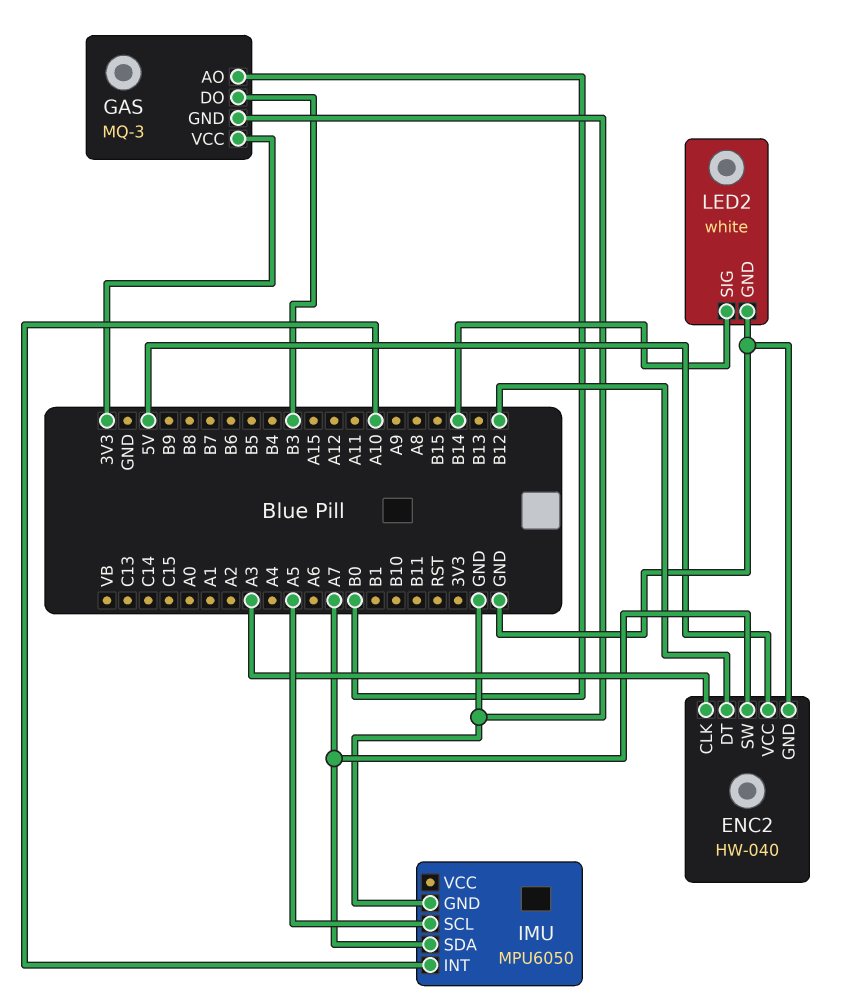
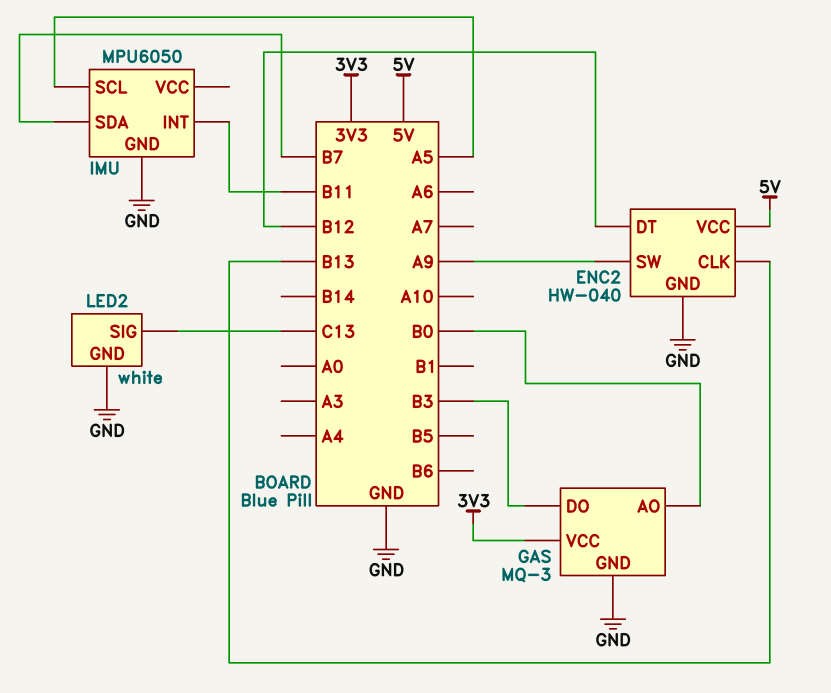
ENC2 pin CLK: A3 -> B13
ENC2 pin SW: A7 -> A9
IMU pin INT: A10 -> B11
IMU pin SDA: A7 -> B7
LED2 pin SIG: B14 -> C13

